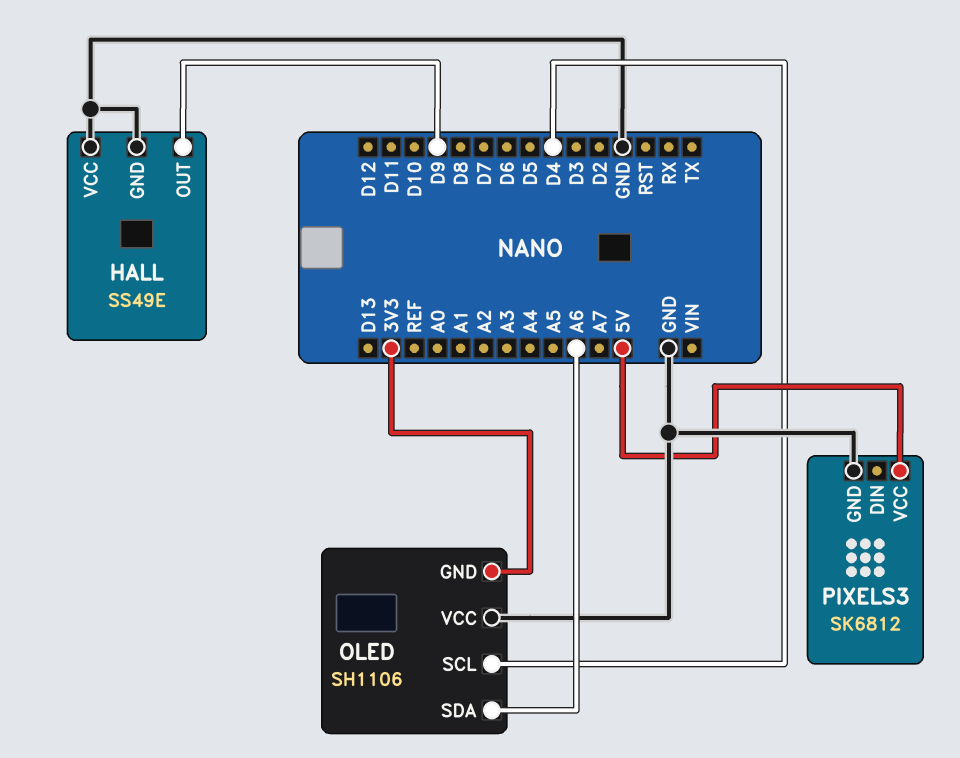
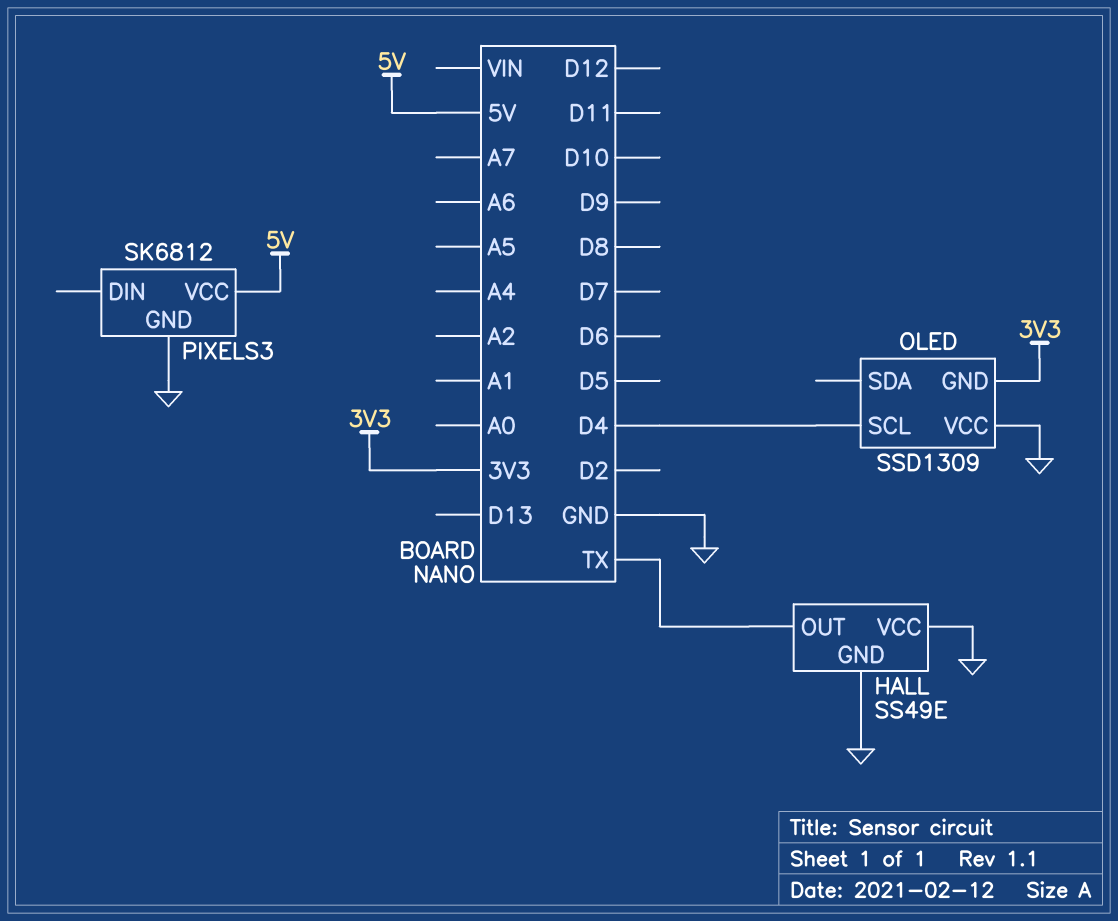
HALL pin OUT: D9 -> TX
OLED: SH1106 -> SSD1309
OLED pin SDA: A6 -> none

